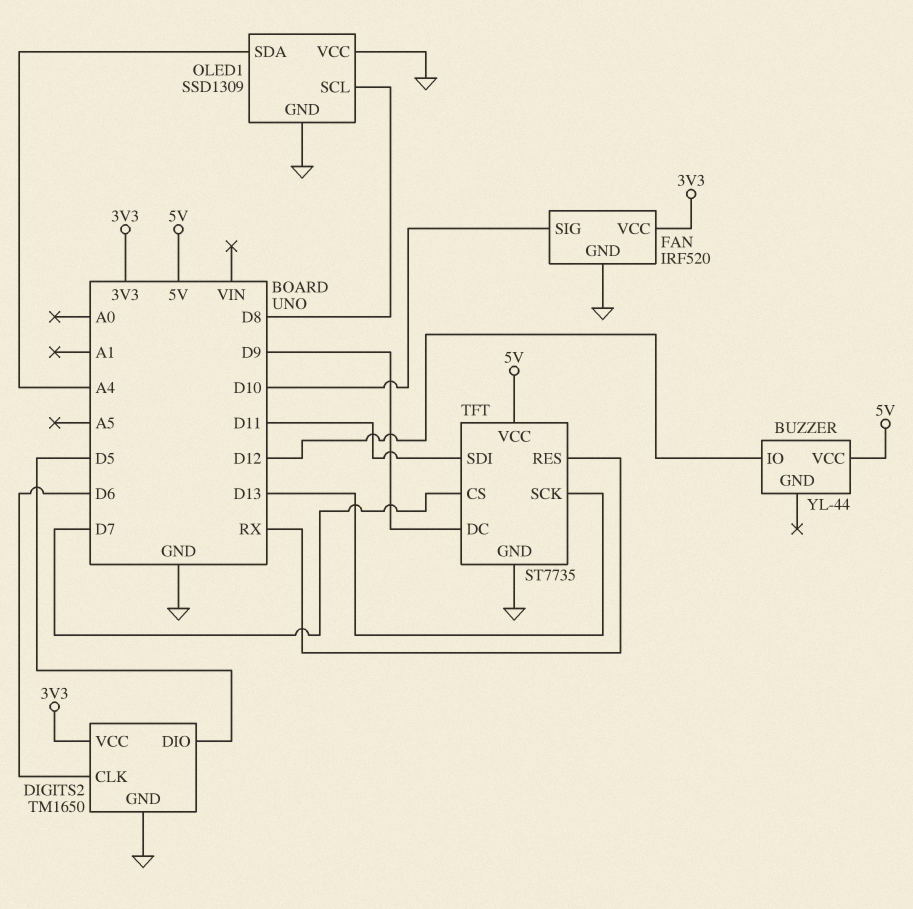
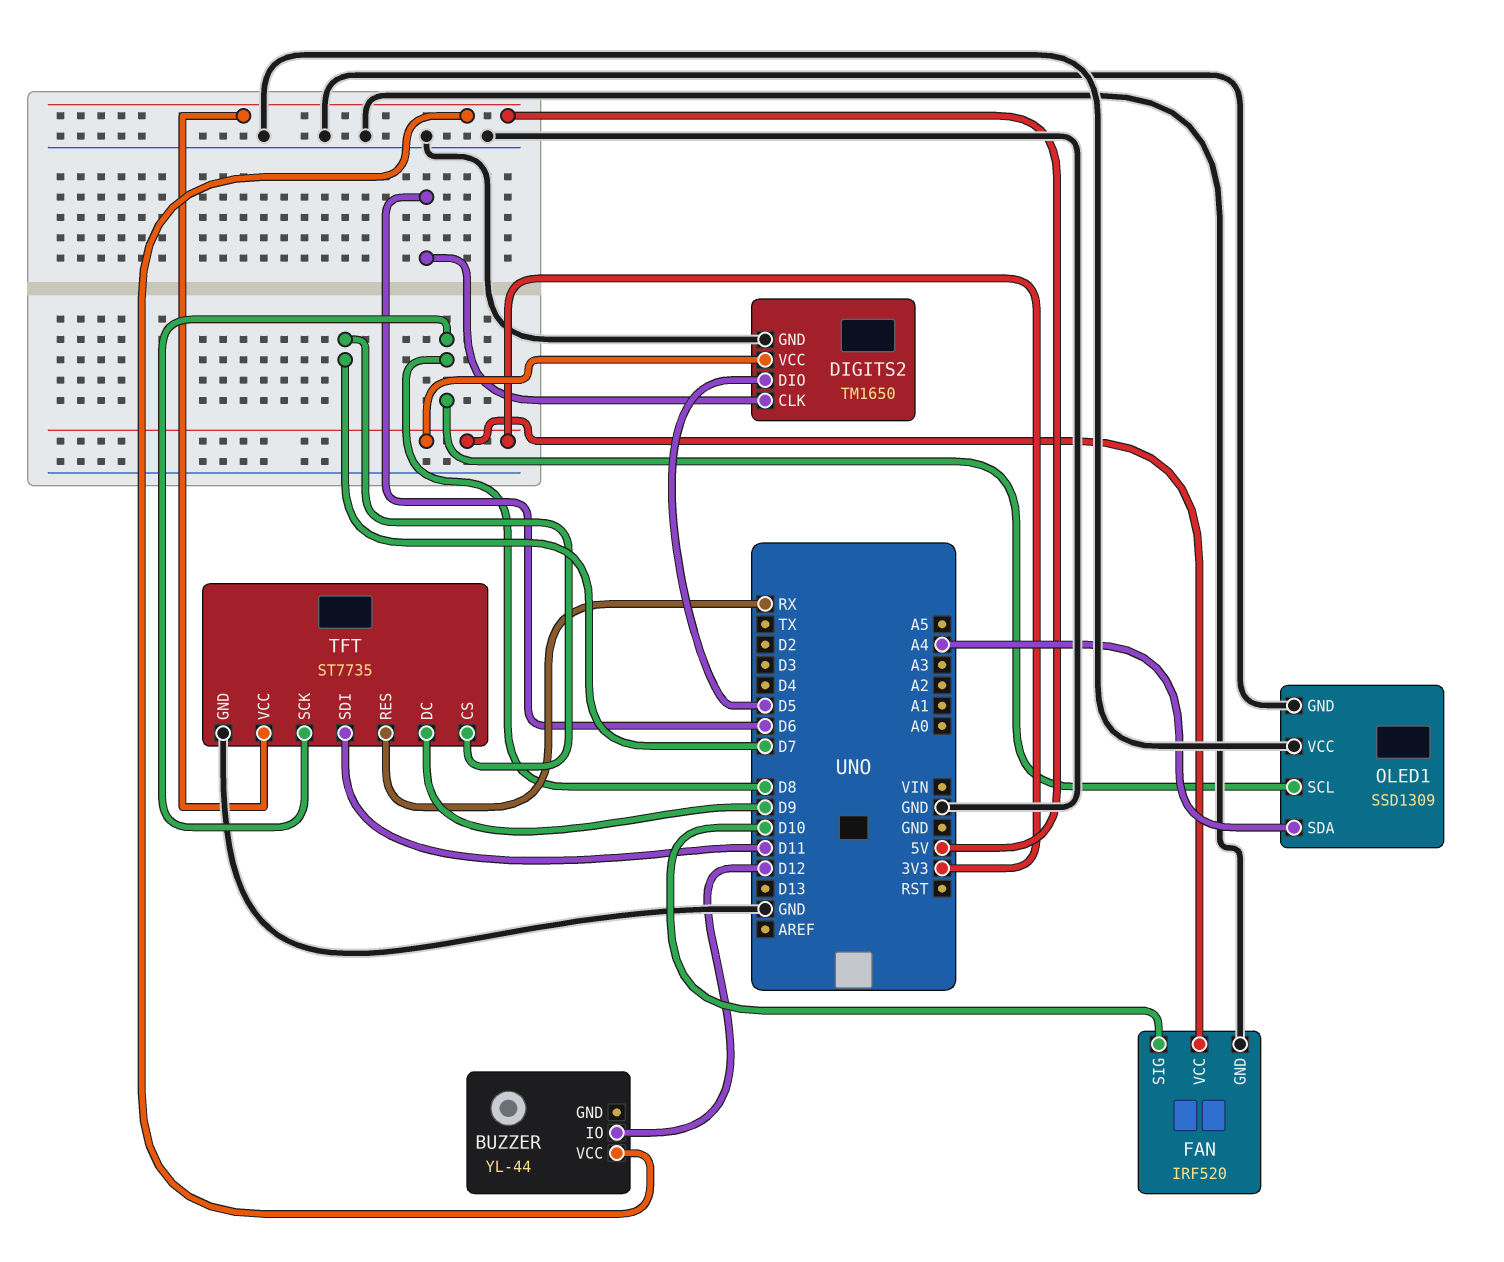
TFT pin SCK: D13 -> D8

